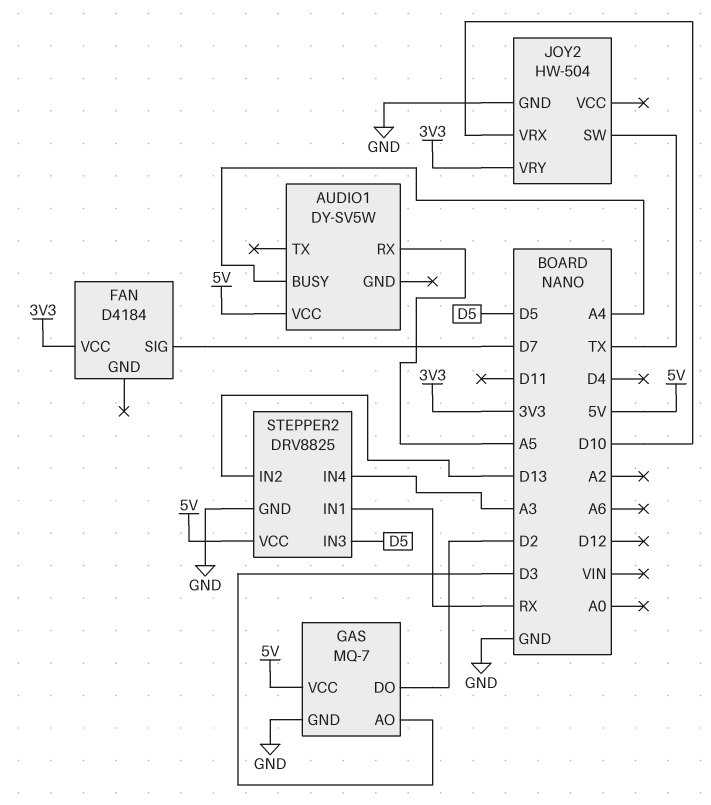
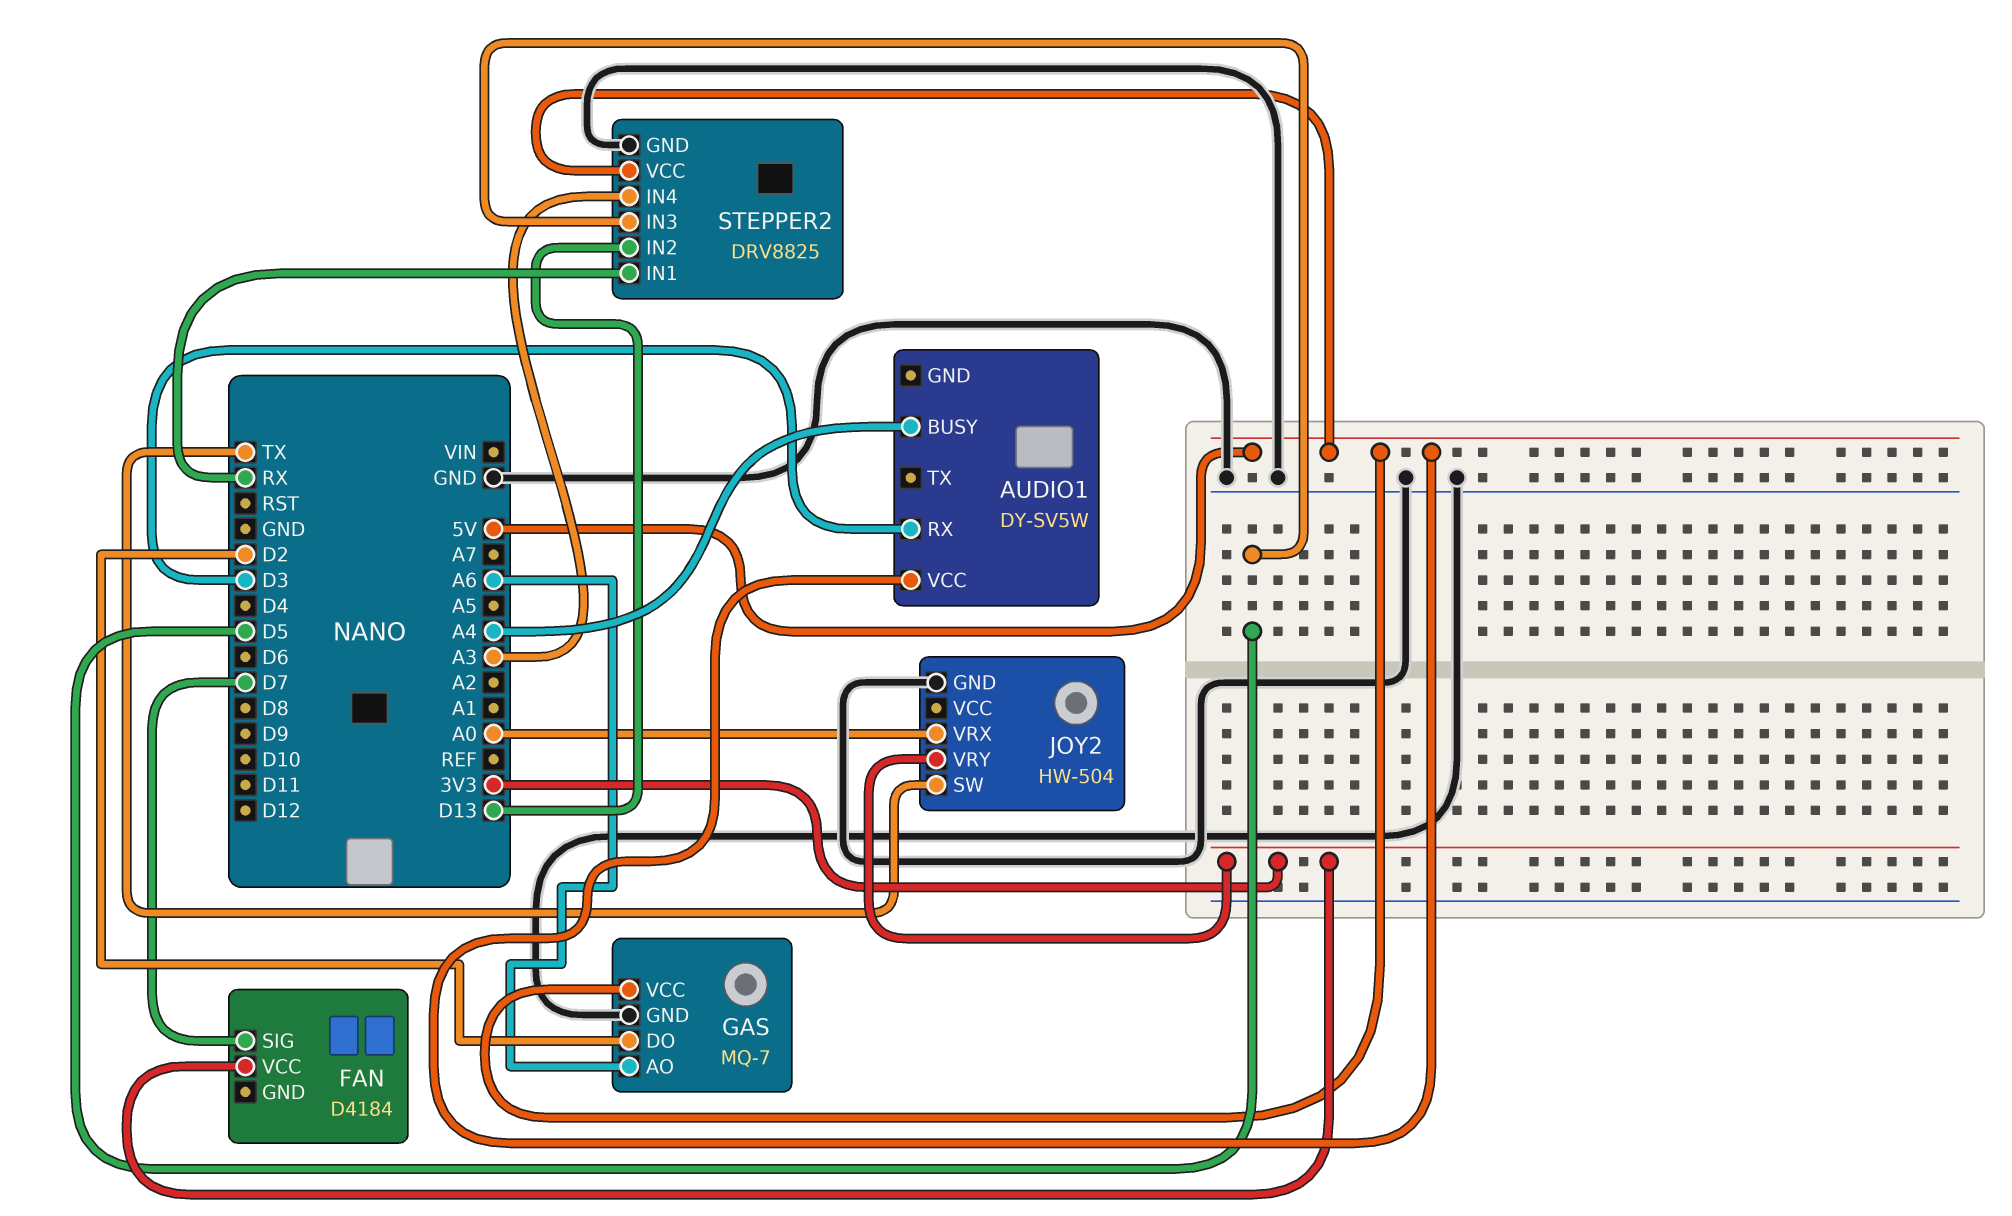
AUDIO1 pin RX: A5 -> D3
GAS pin AO: D3 -> A6
JOY2 pin VRX: D10 -> A0

